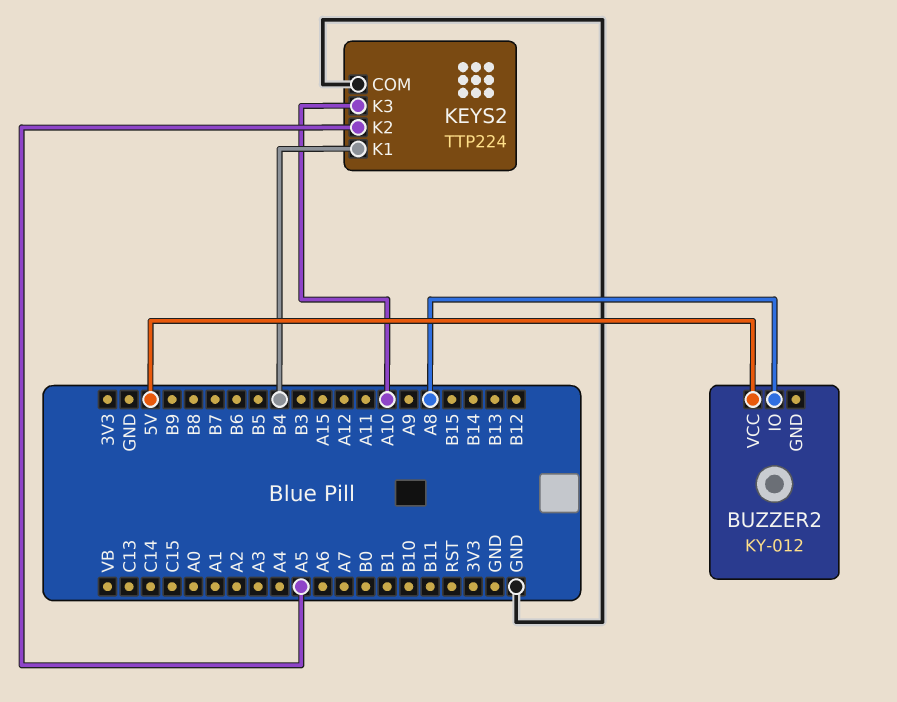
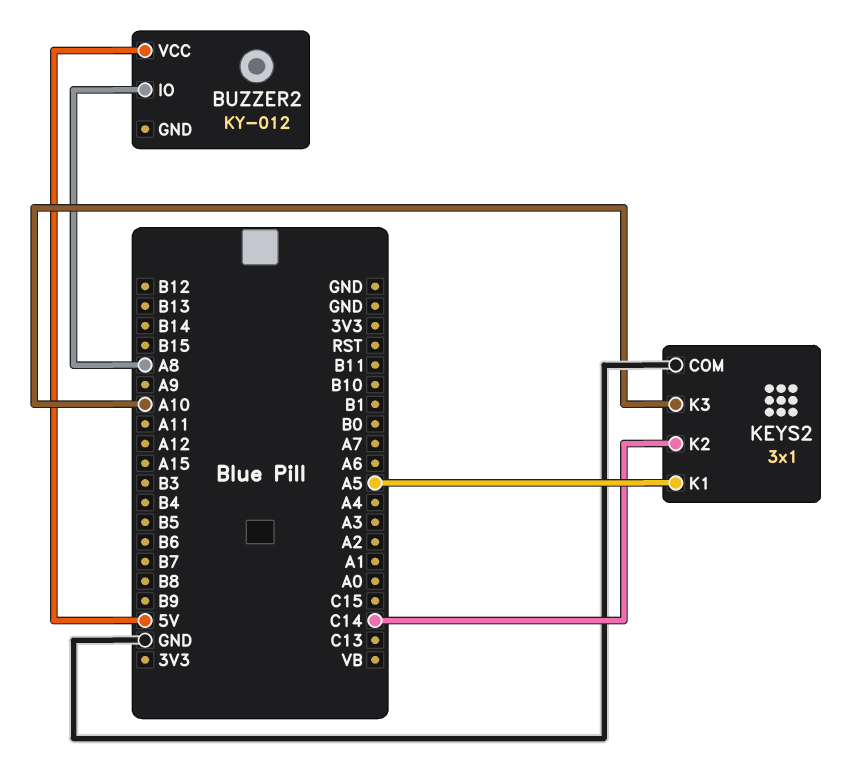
KEYS2: TTP224 -> 3x1
KEYS2 pin K1: B4 -> A5
KEYS2 pin K2: A5 -> C14

